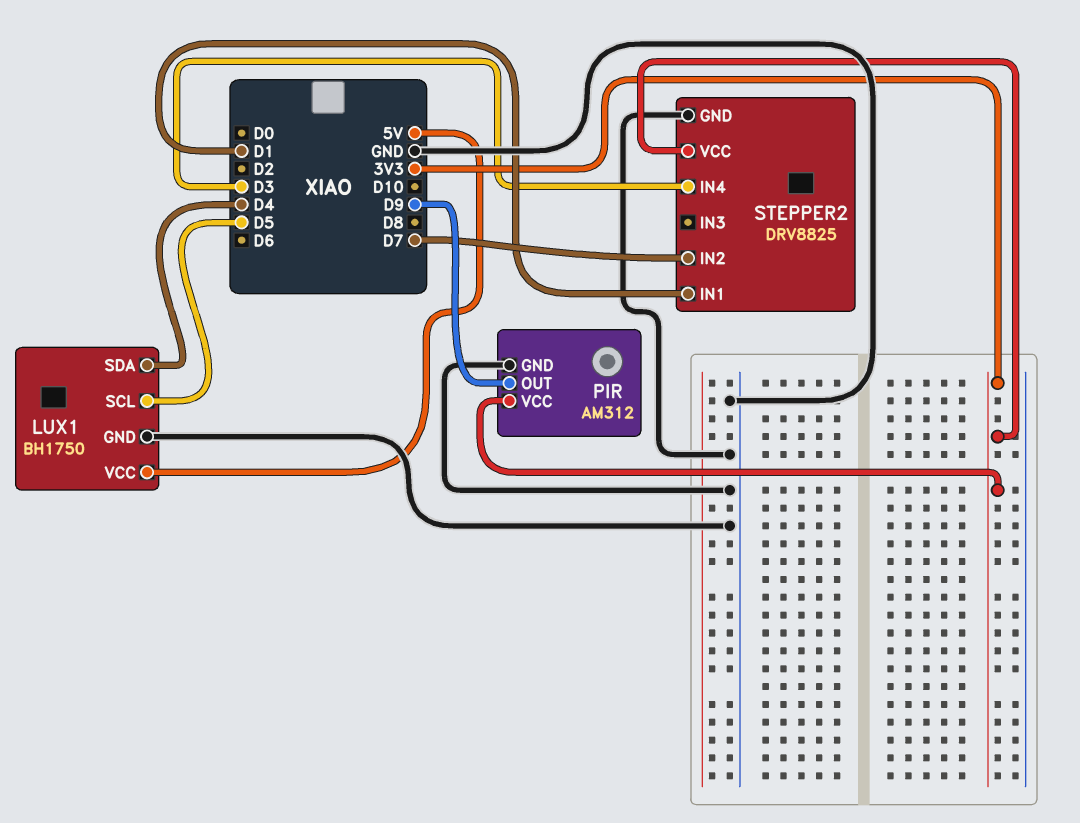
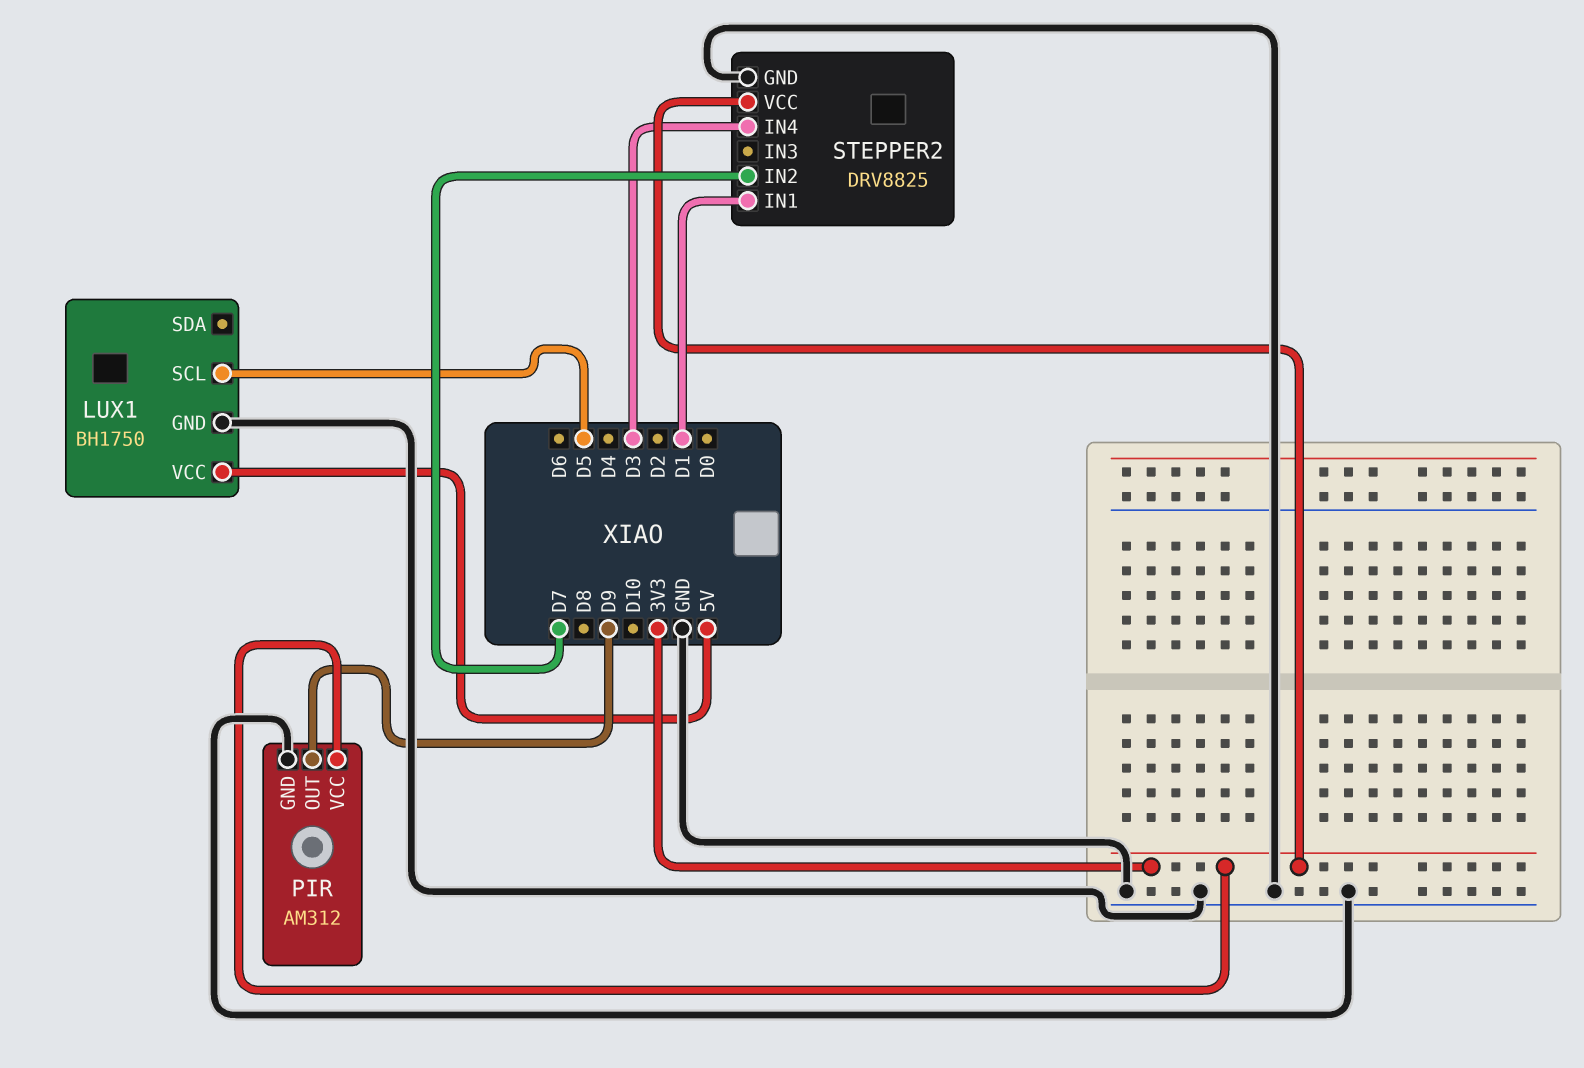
LUX1 pin SDA: D4 -> none

